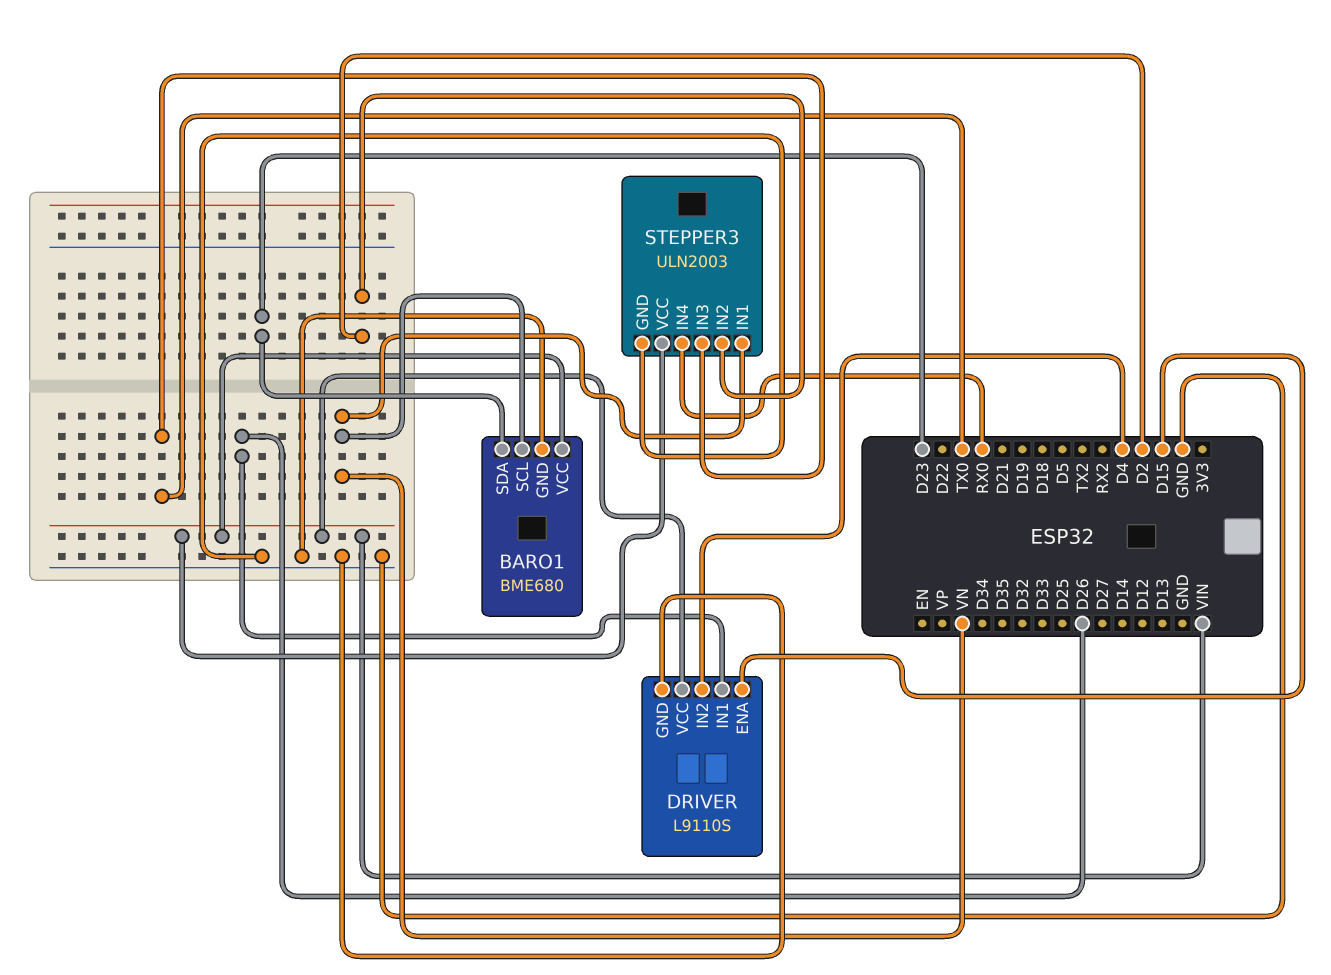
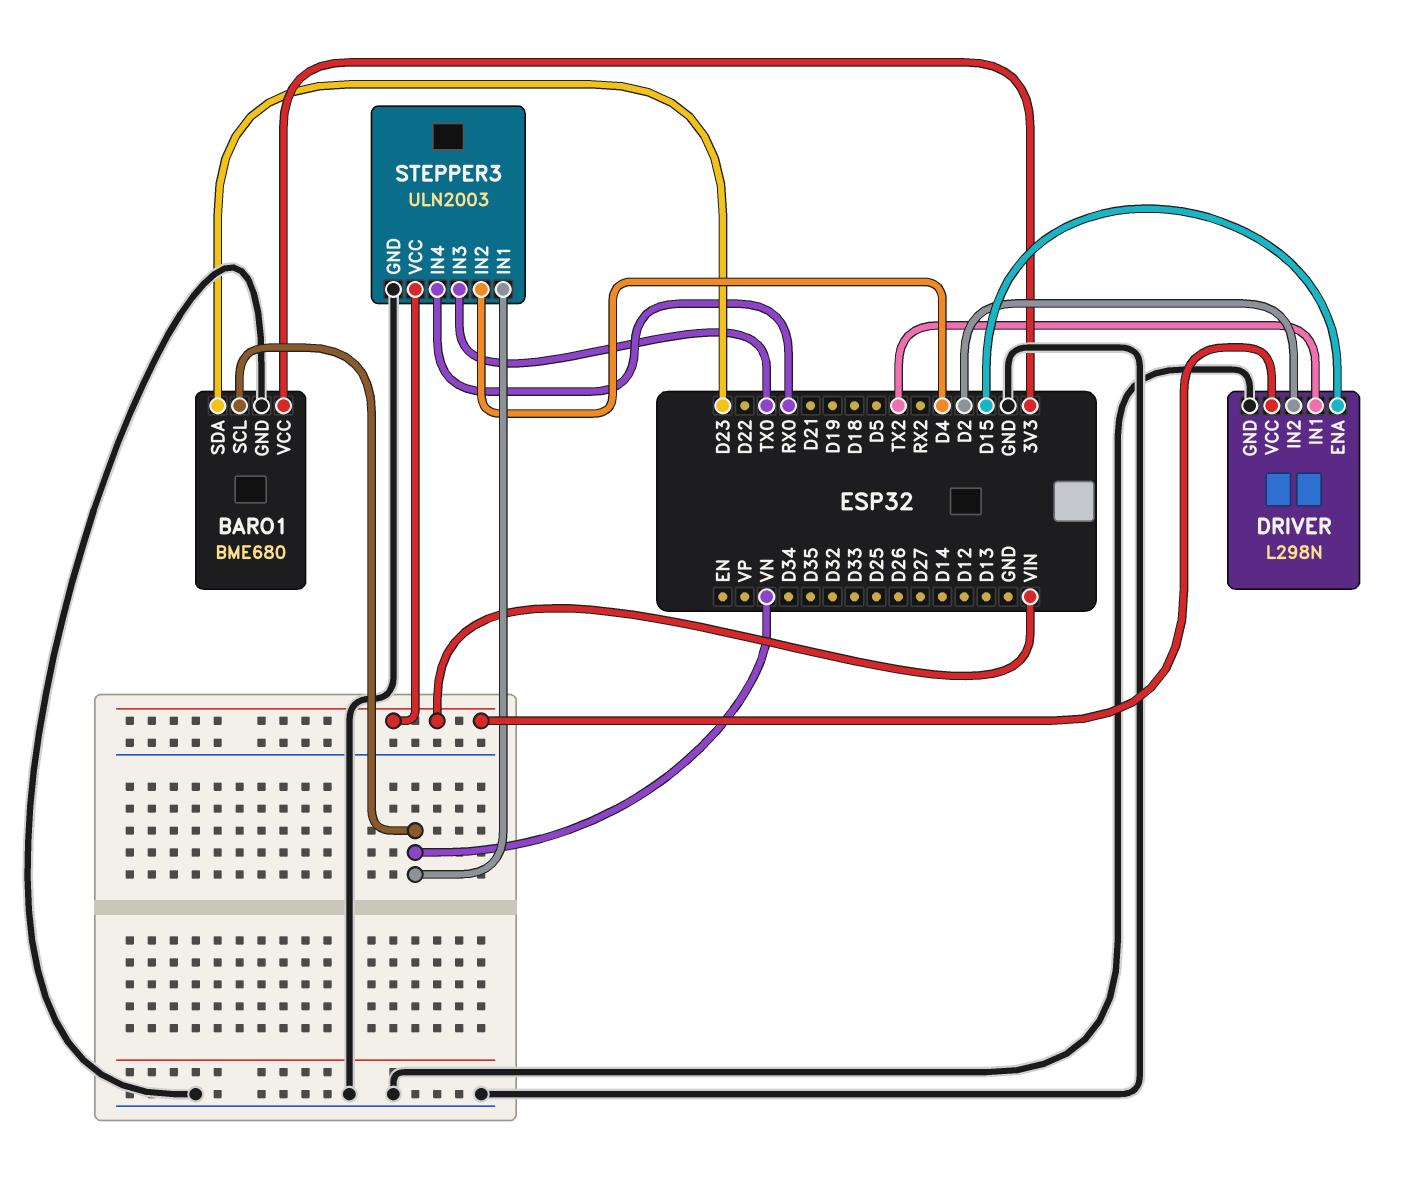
BARO1 pin VCC: VIN -> 3V3
DRIVER: L9110S -> L298N
DRIVER pin IN1: D26 -> TX2
DRIVER pin IN2: D4 -> D2
STEPPER3 pin IN2: D2 -> D4

